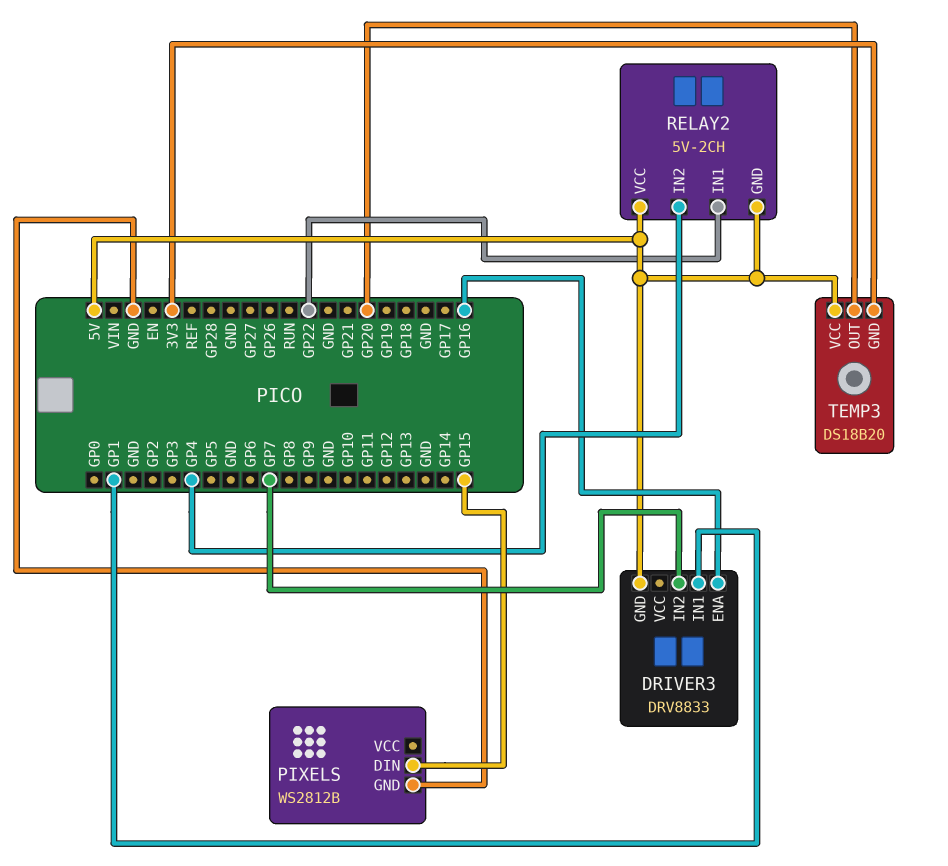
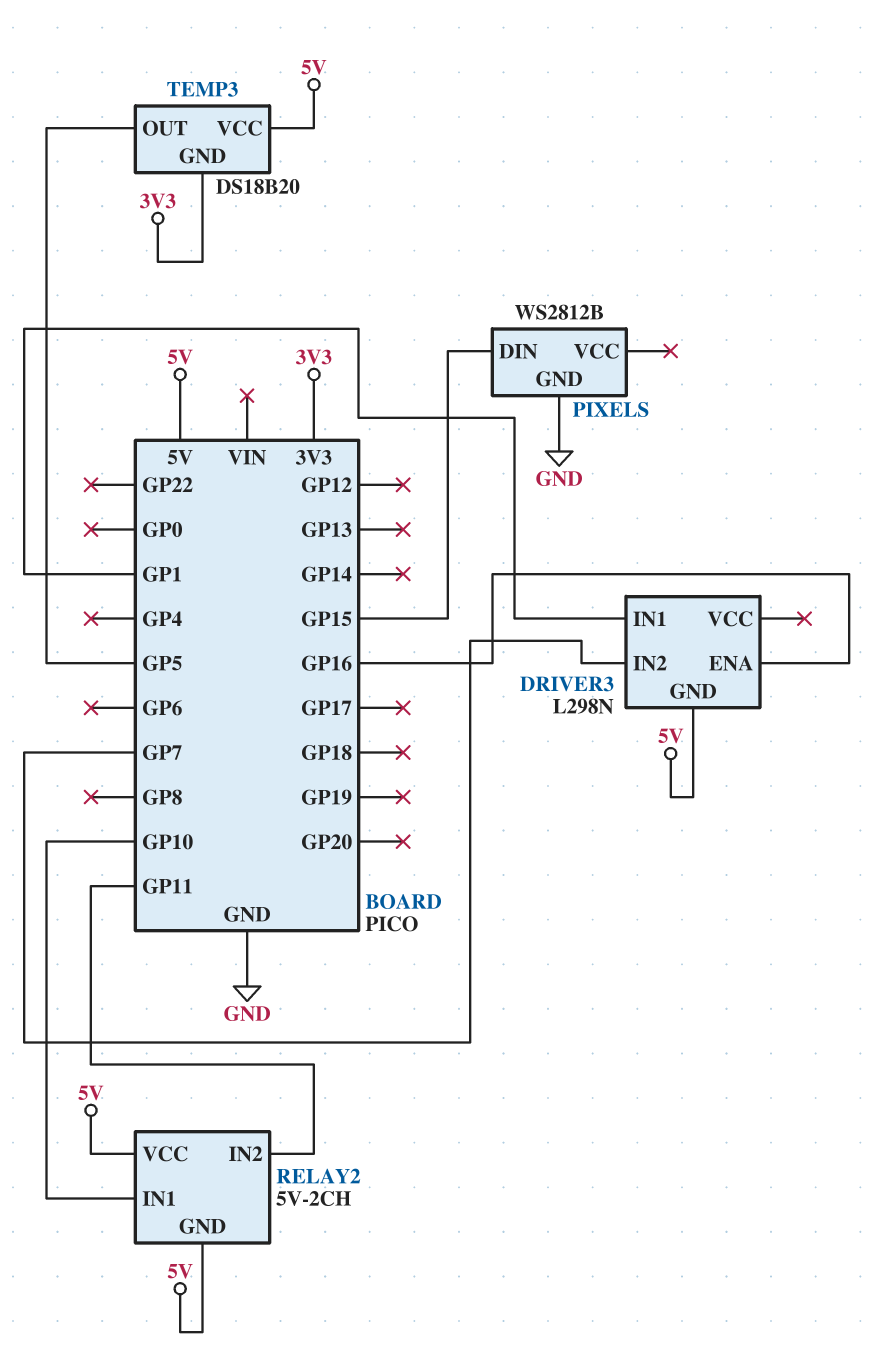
DRIVER3: DRV8833 -> L298N
RELAY2 pin IN1: GP22 -> GP10
RELAY2 pin IN2: GP4 -> GP11
TEMP3 pin OUT: GP20 -> GP5

